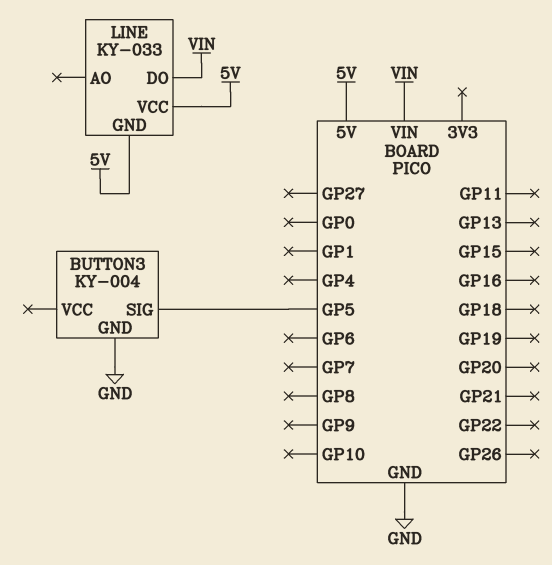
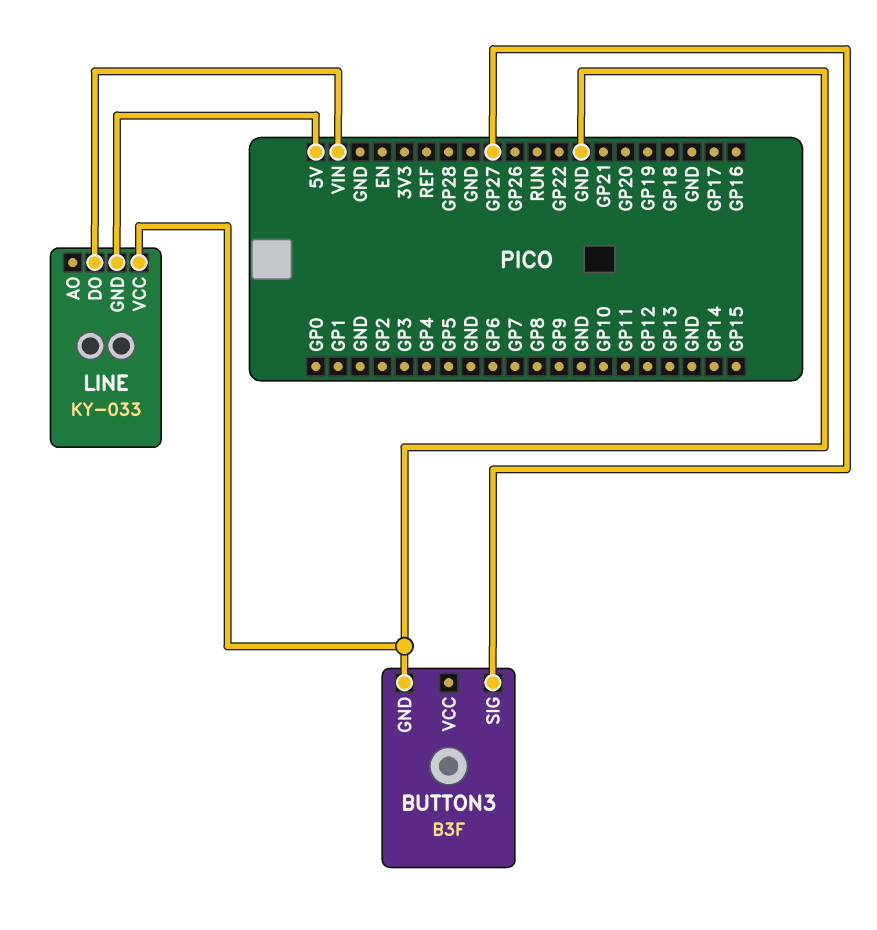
BUTTON3: KY-004 -> B3F
BUTTON3 pin SIG: GP5 -> GP27
LINE pin VCC: 5V -> GND

